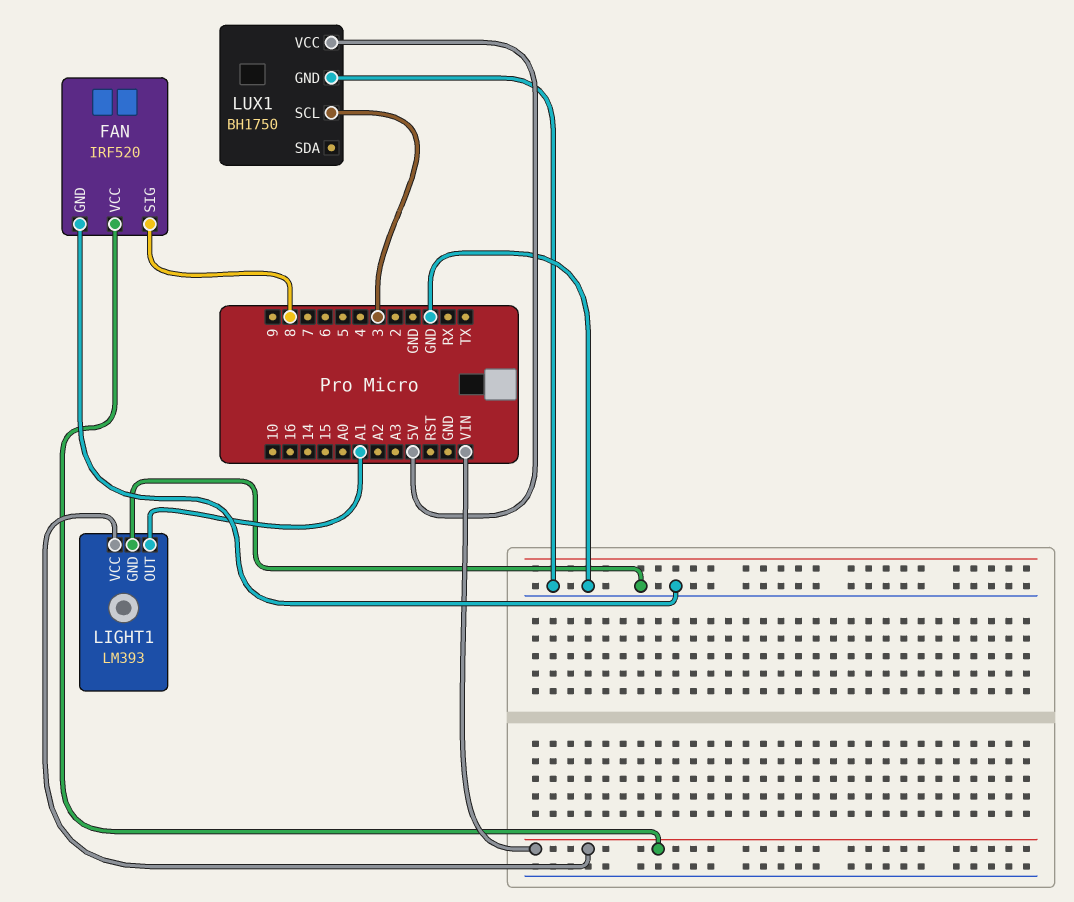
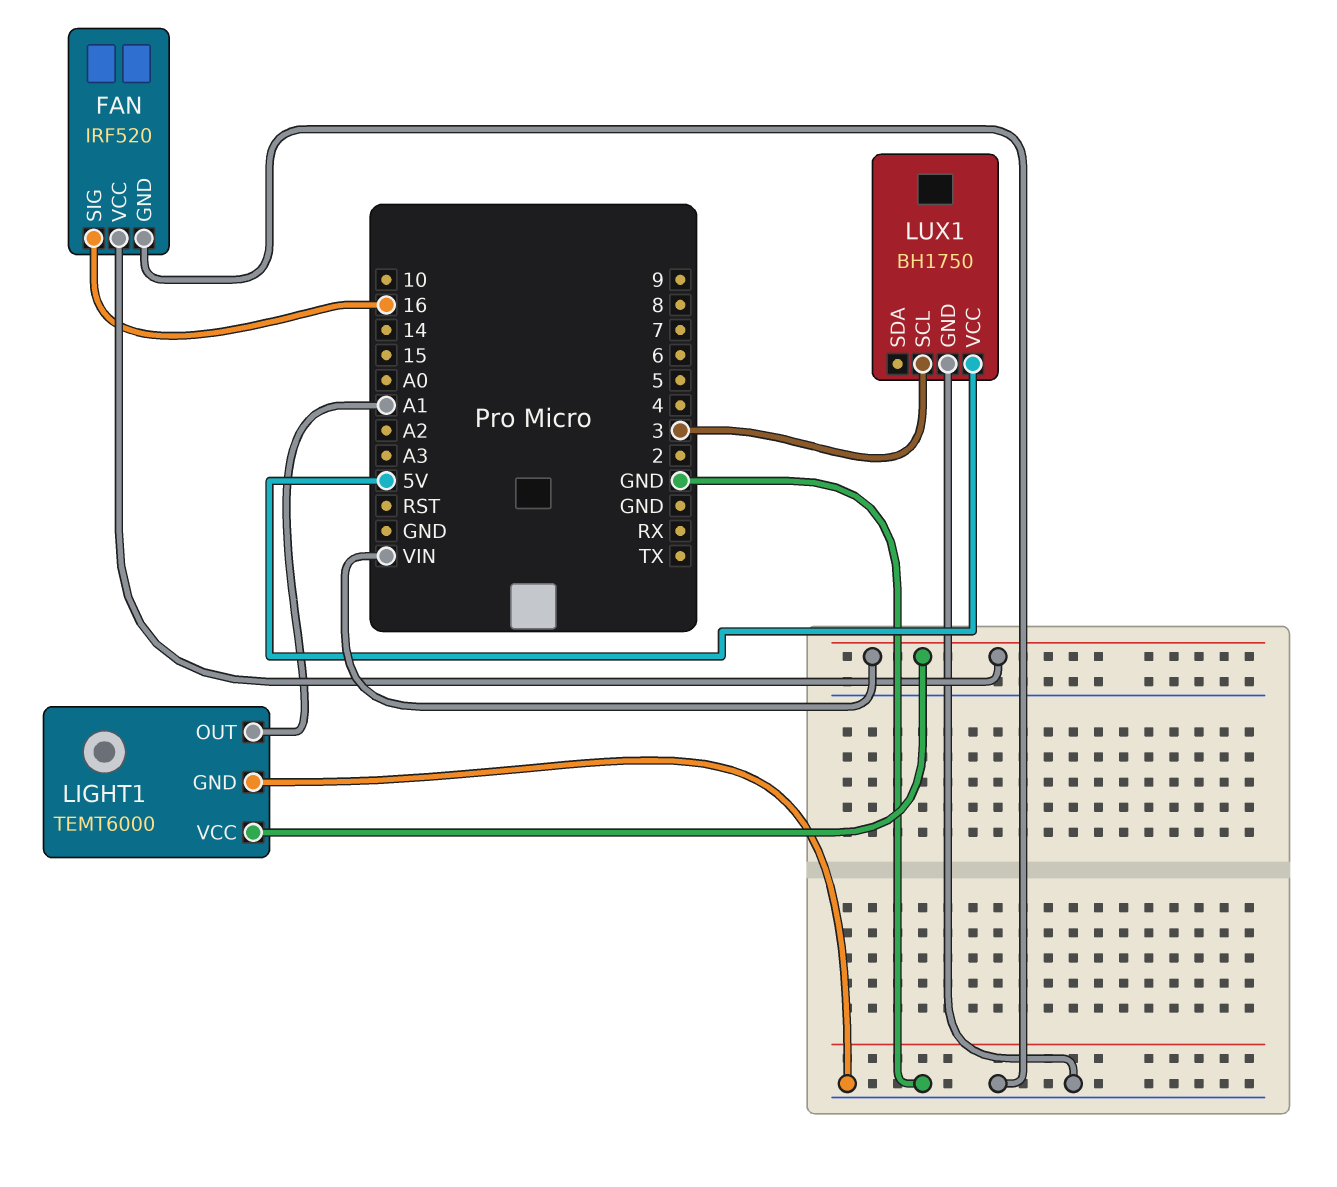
FAN pin SIG: 8 -> 16
LIGHT1: LM393 -> TEMT6000

